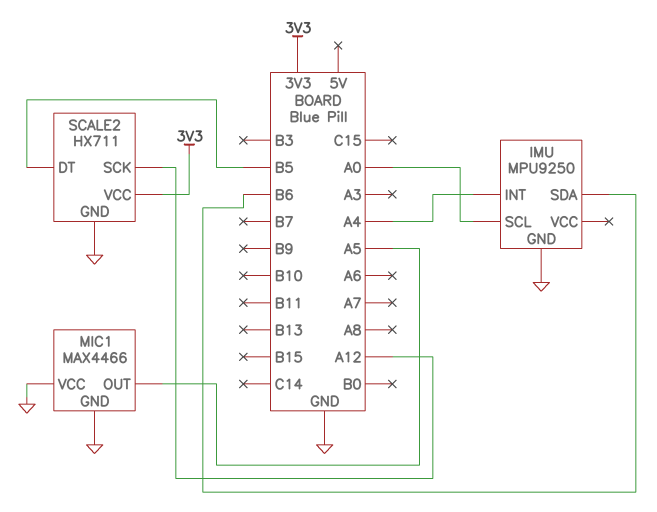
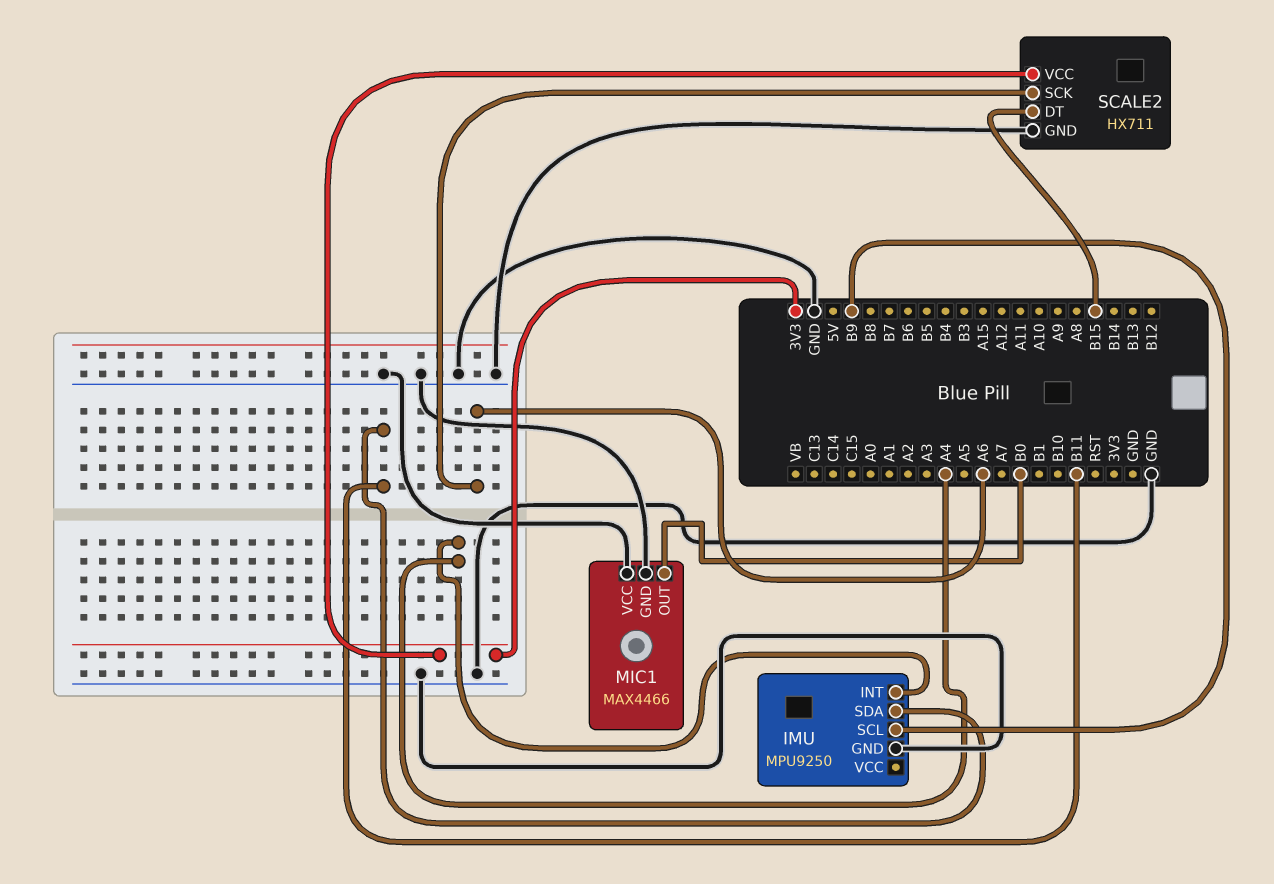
IMU pin SCL: A0 -> B9
IMU pin SDA: B6 -> B11
MIC1 pin OUT: A5 -> B0
SCALE2 pin DT: B5 -> B15
SCALE2 pin SCK: A12 -> A6

